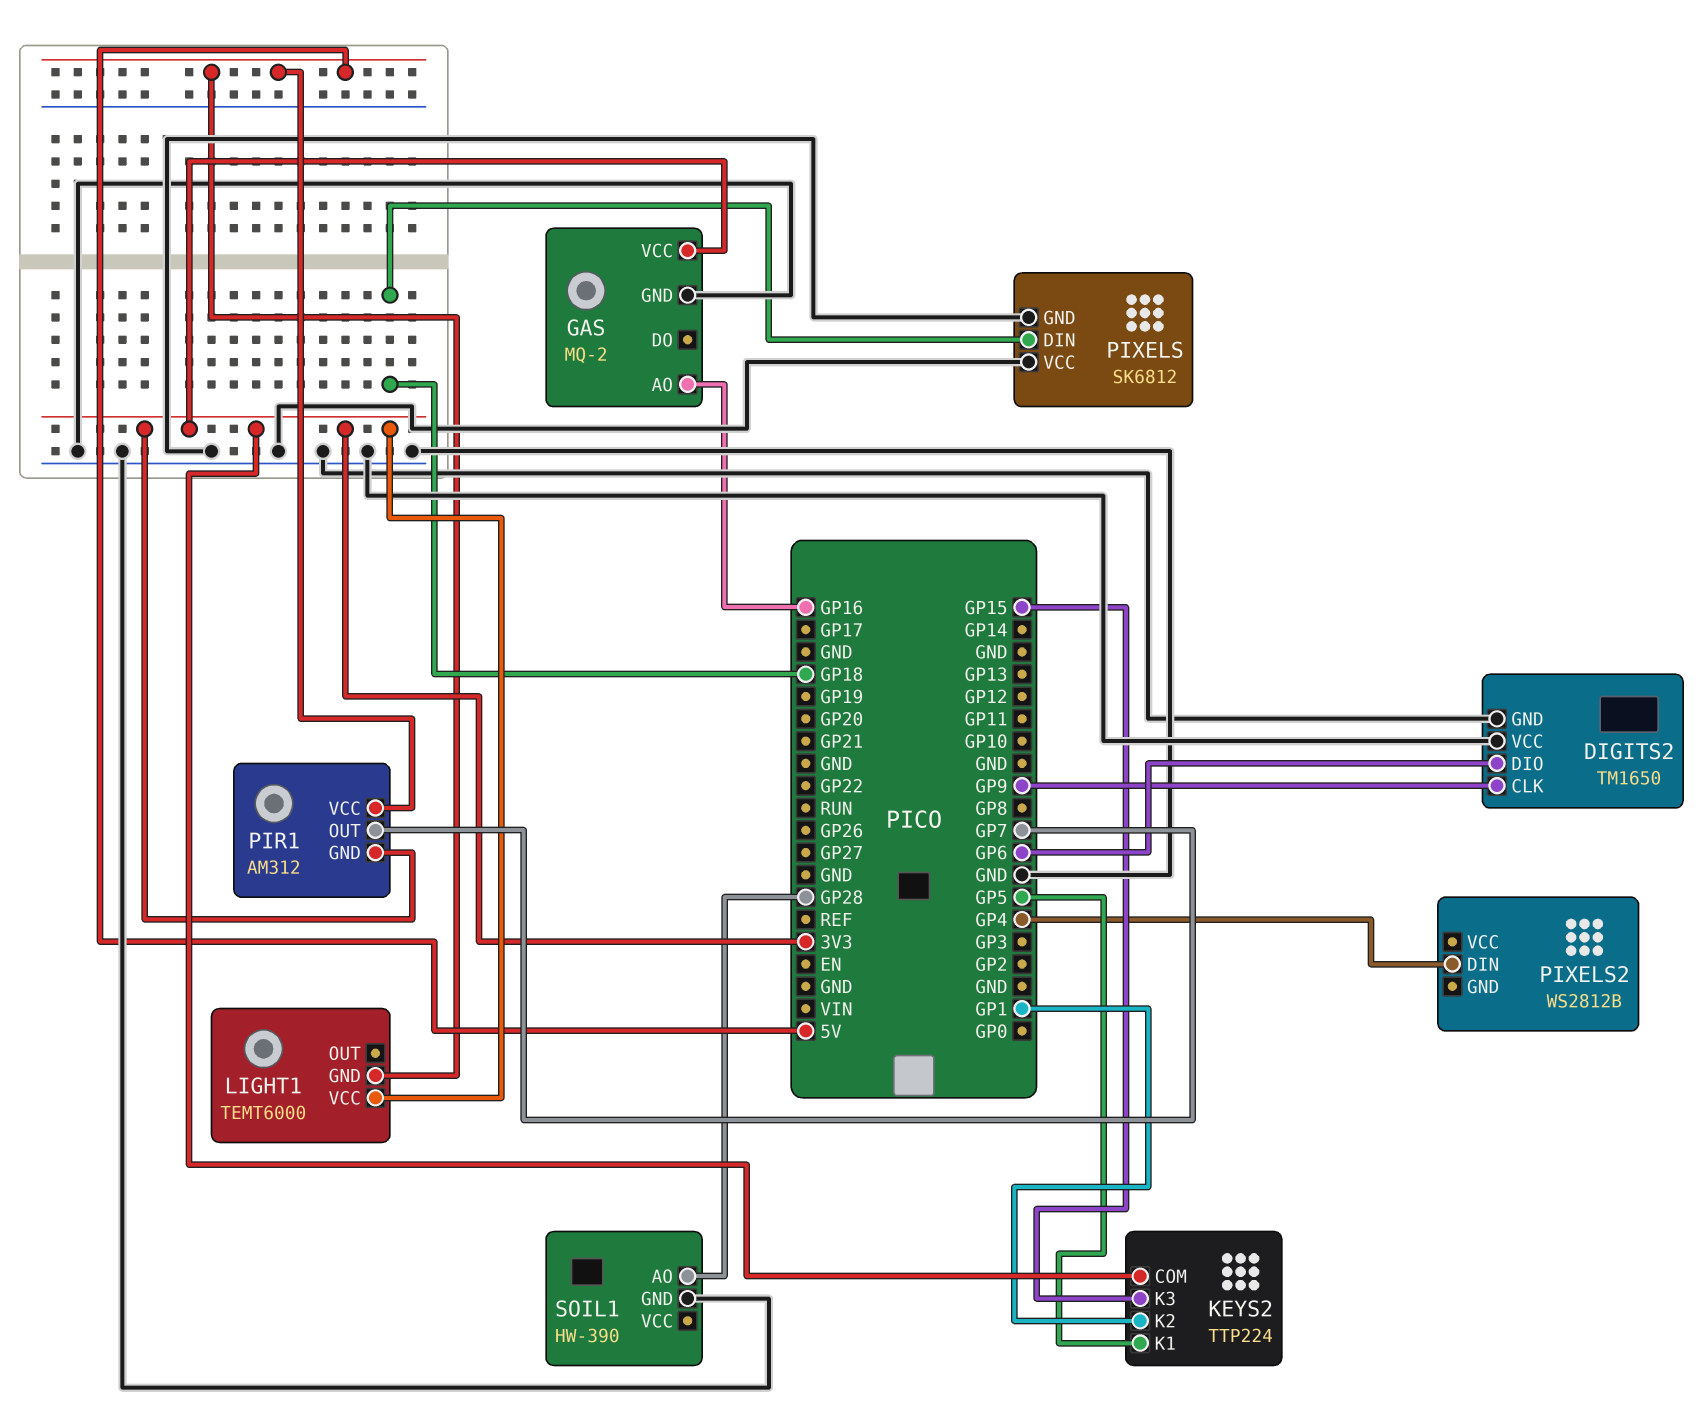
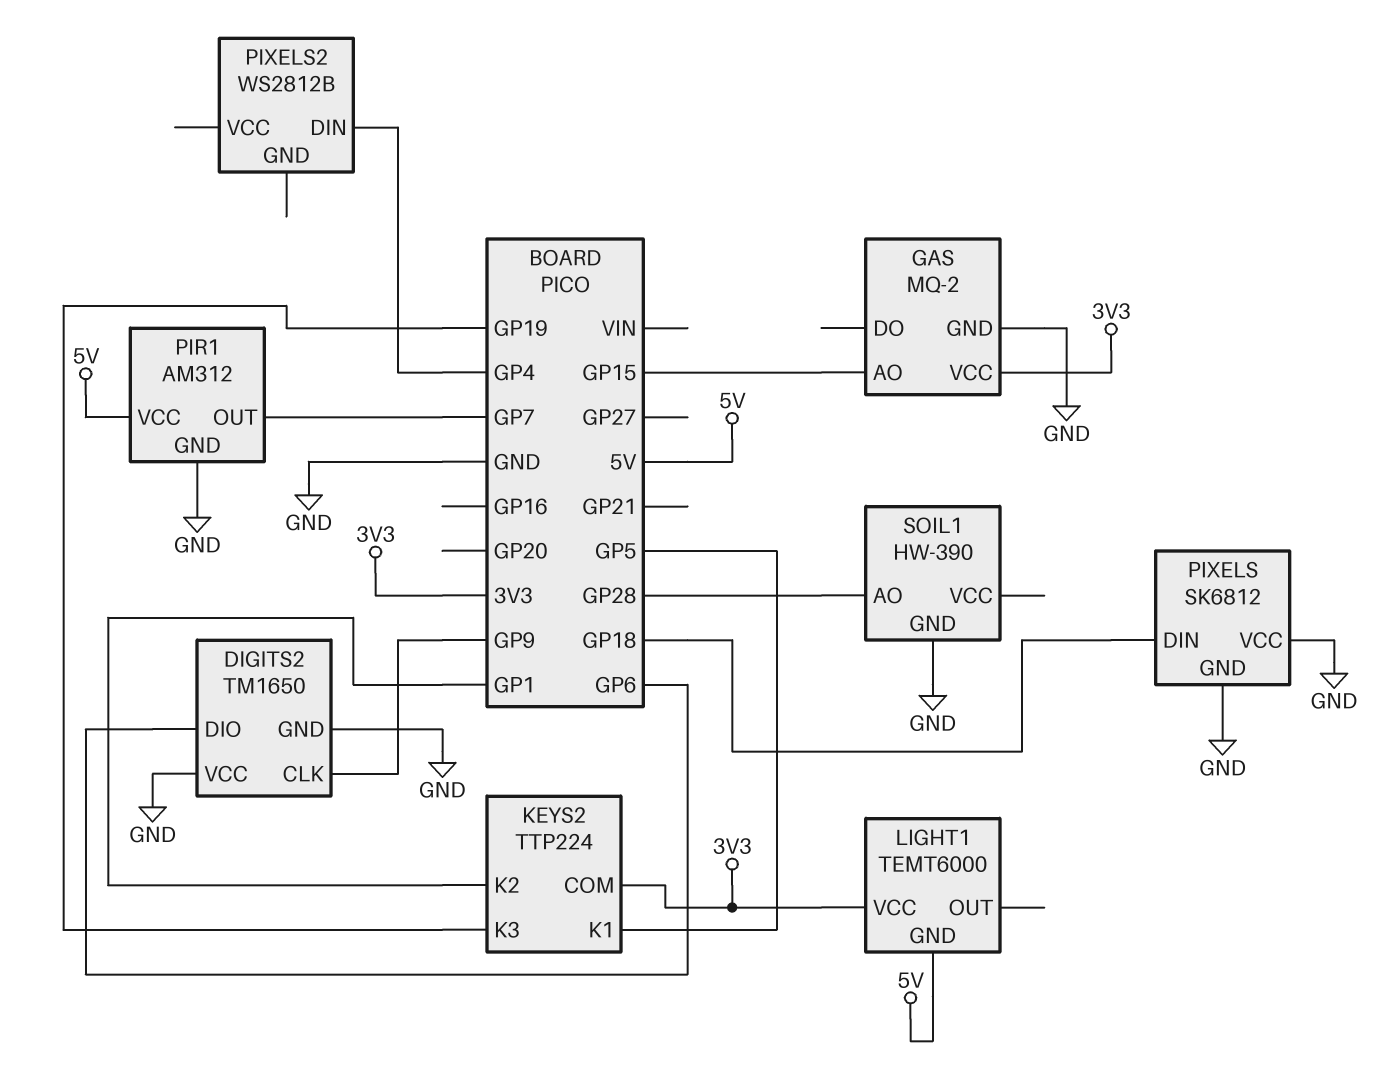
GAS pin AO: GP16 -> GP15
KEYS2 pin K3: GP15 -> GP19
PIR1 pin GND: 3V3 -> GND

